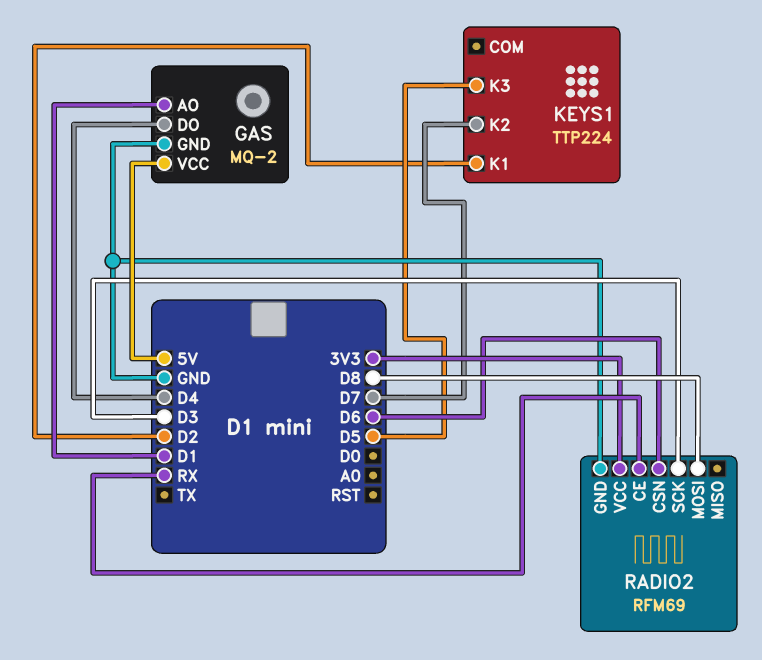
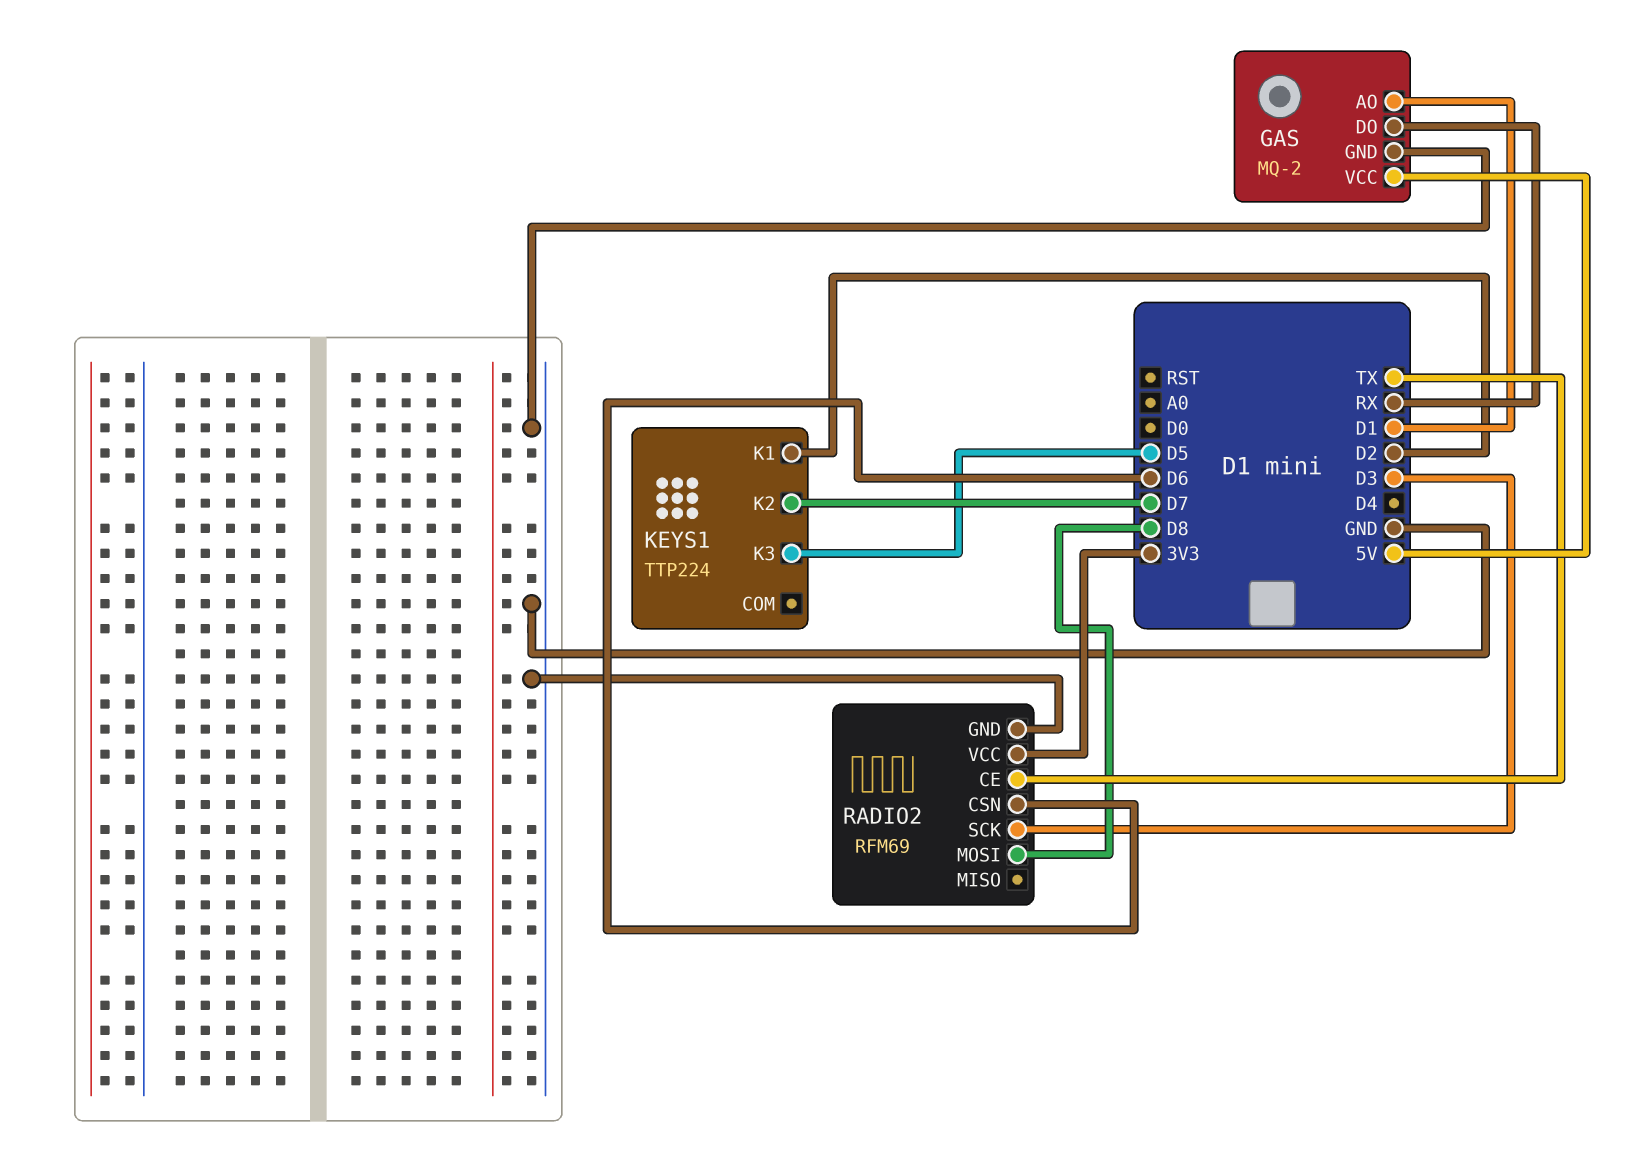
GAS pin DO: D4 -> RX
RADIO2 pin CE: RX -> TX

